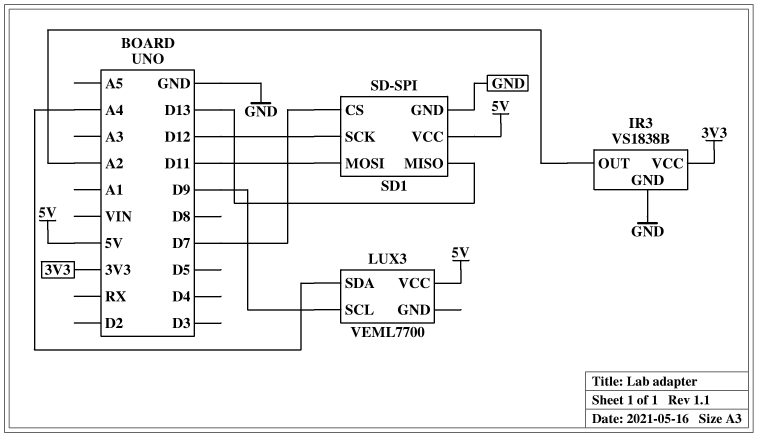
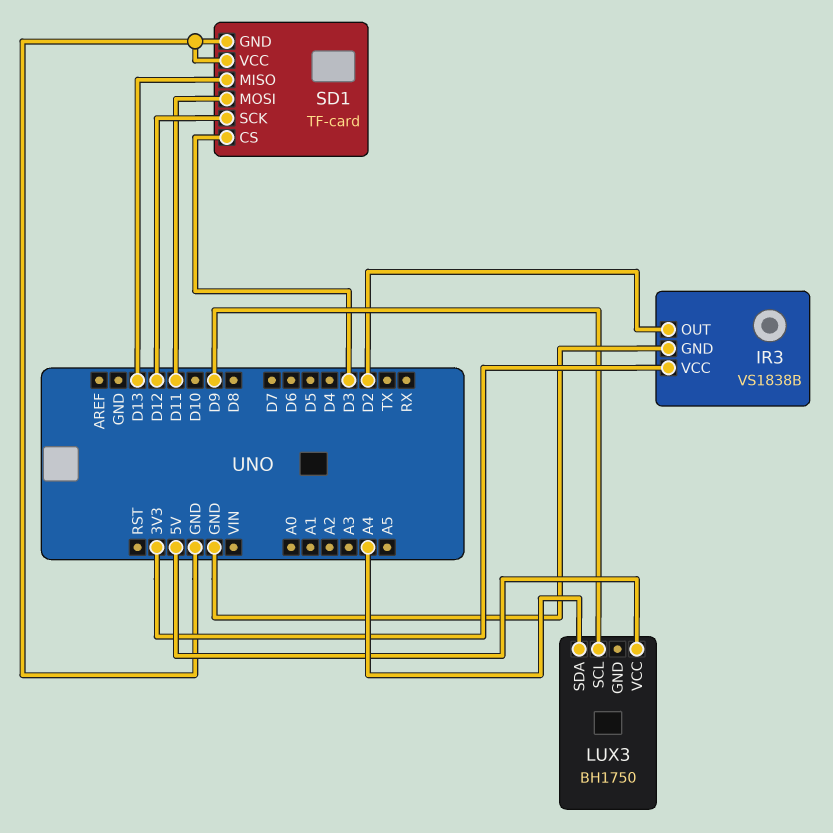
IR3 pin OUT: A2 -> D2
LUX3: VEML7700 -> BH1750
SD1: SD-SPI -> TF-card
SD1 pin CS: D7 -> D3
SD1 pin VCC: 5V -> GND

